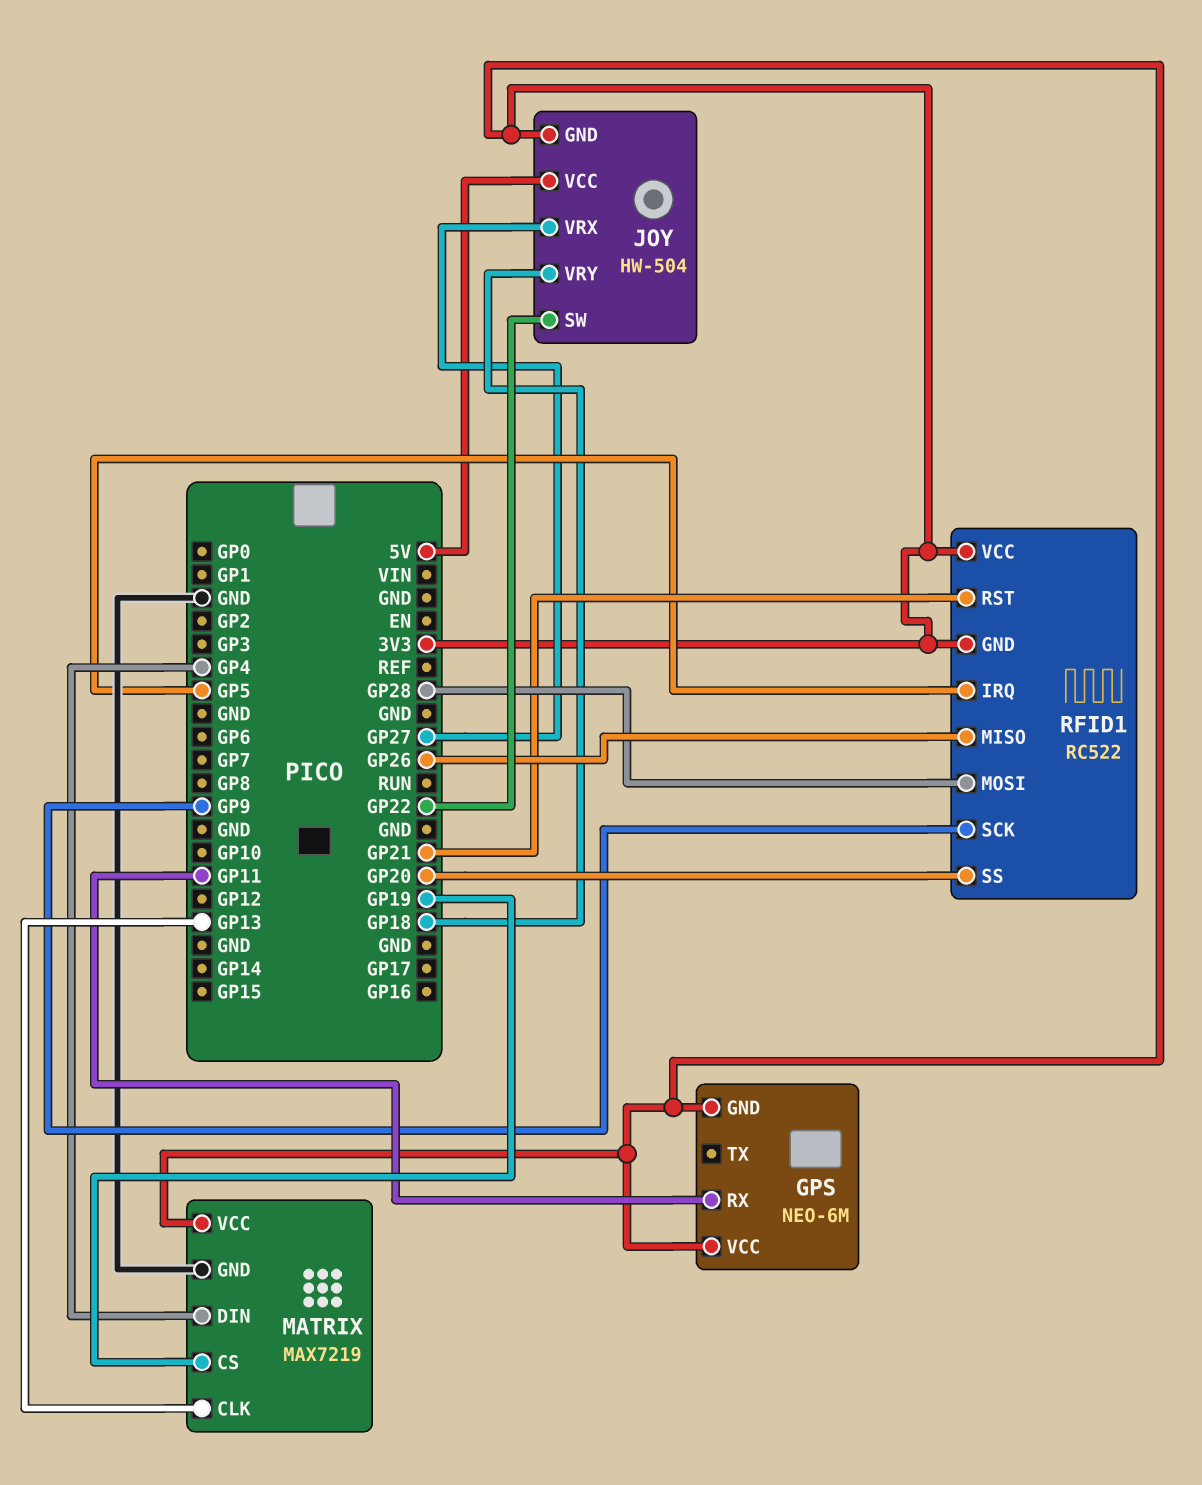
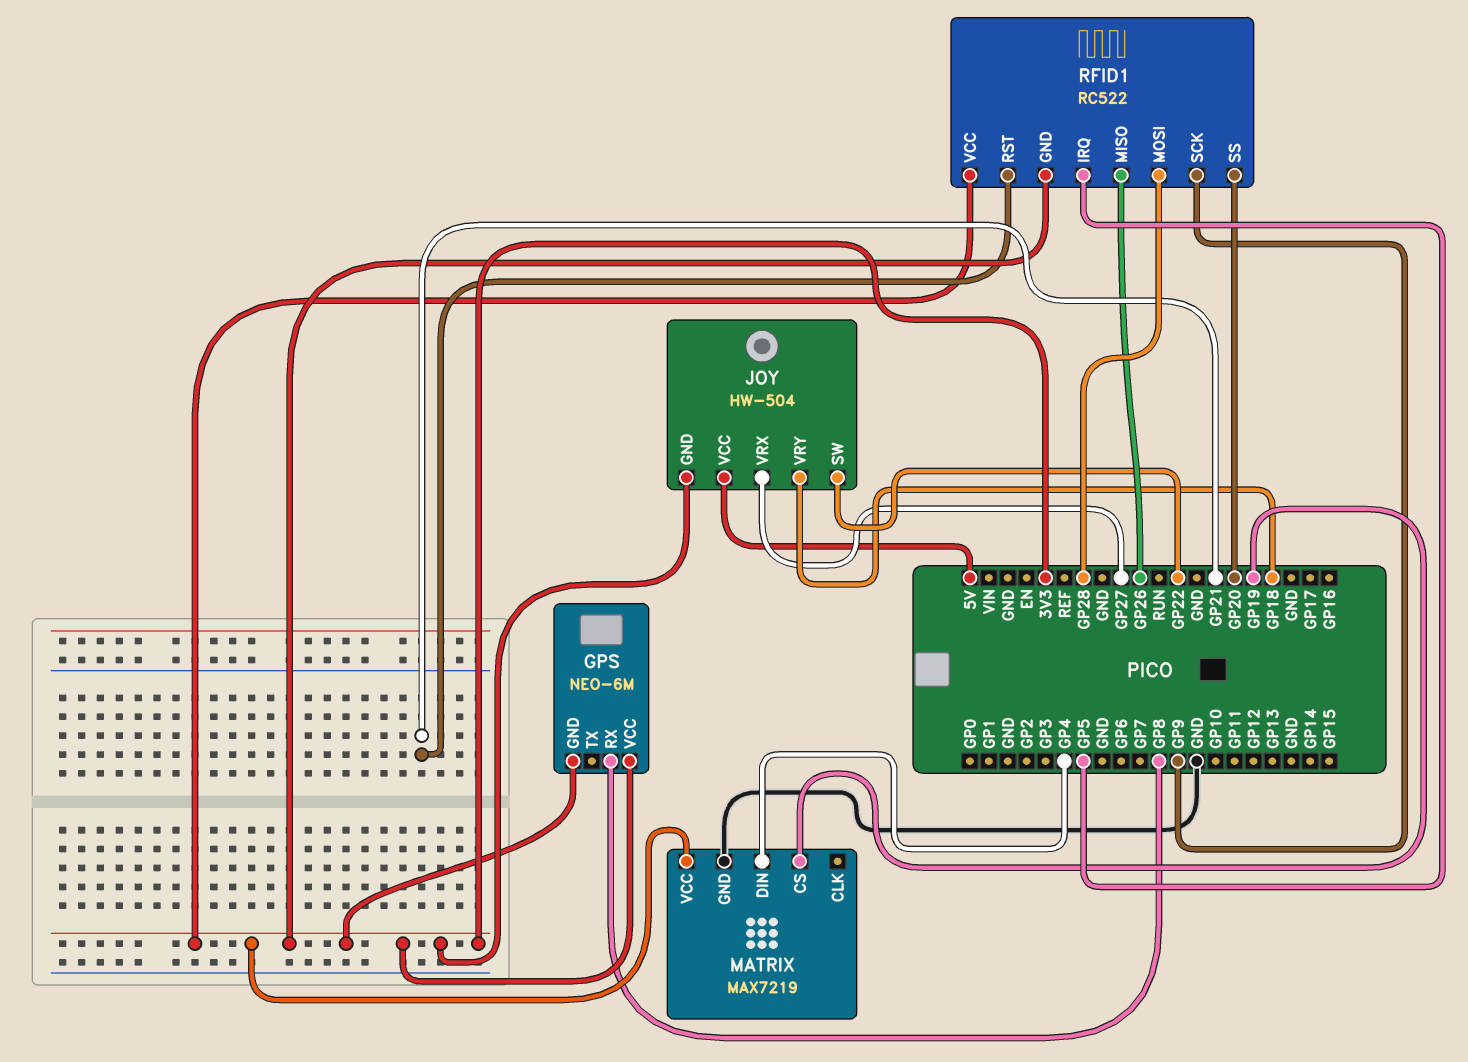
GPS pin RX: GP11 -> GP8
MATRIX pin CLK: GP13 -> none

